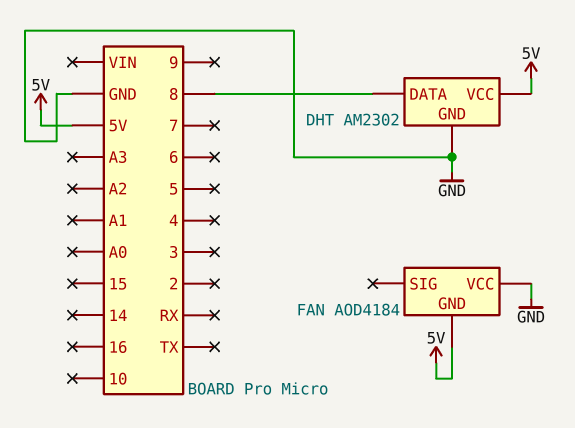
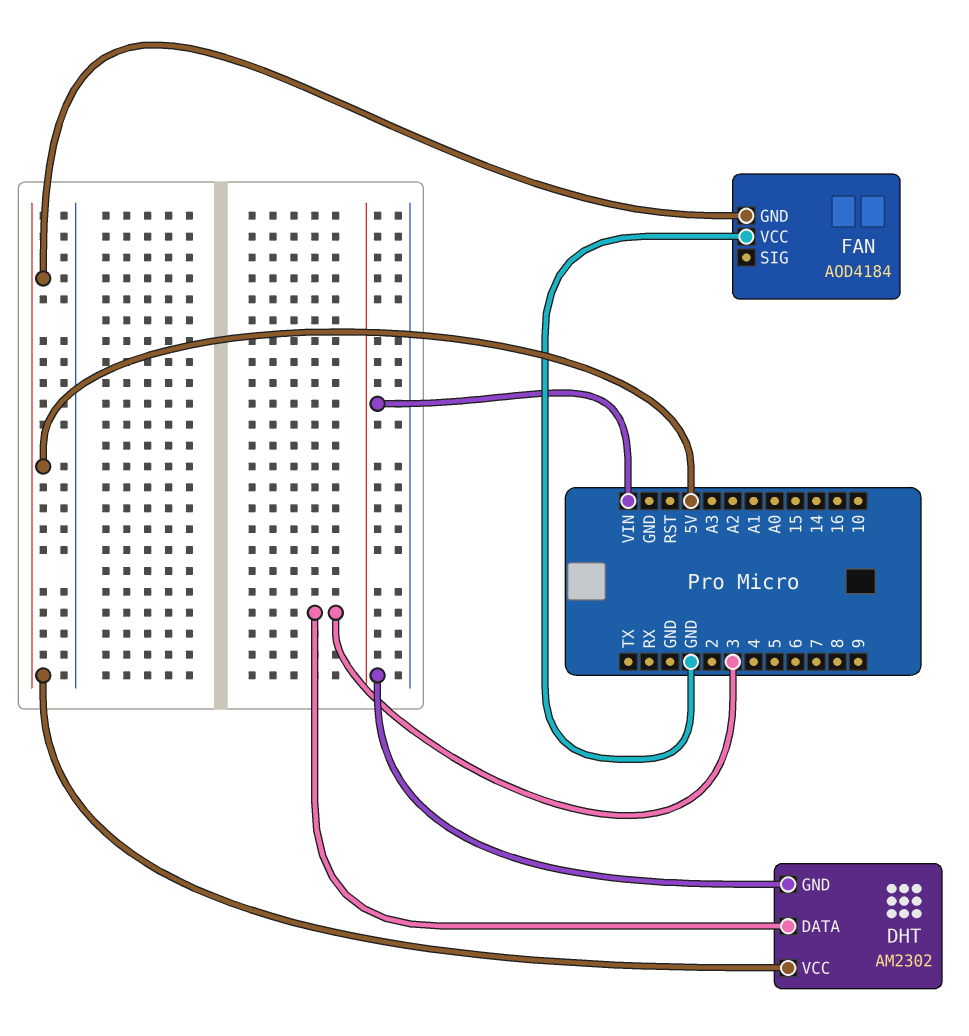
DHT pin DATA: 8 -> 3
DHT pin GND: GND -> VIN

